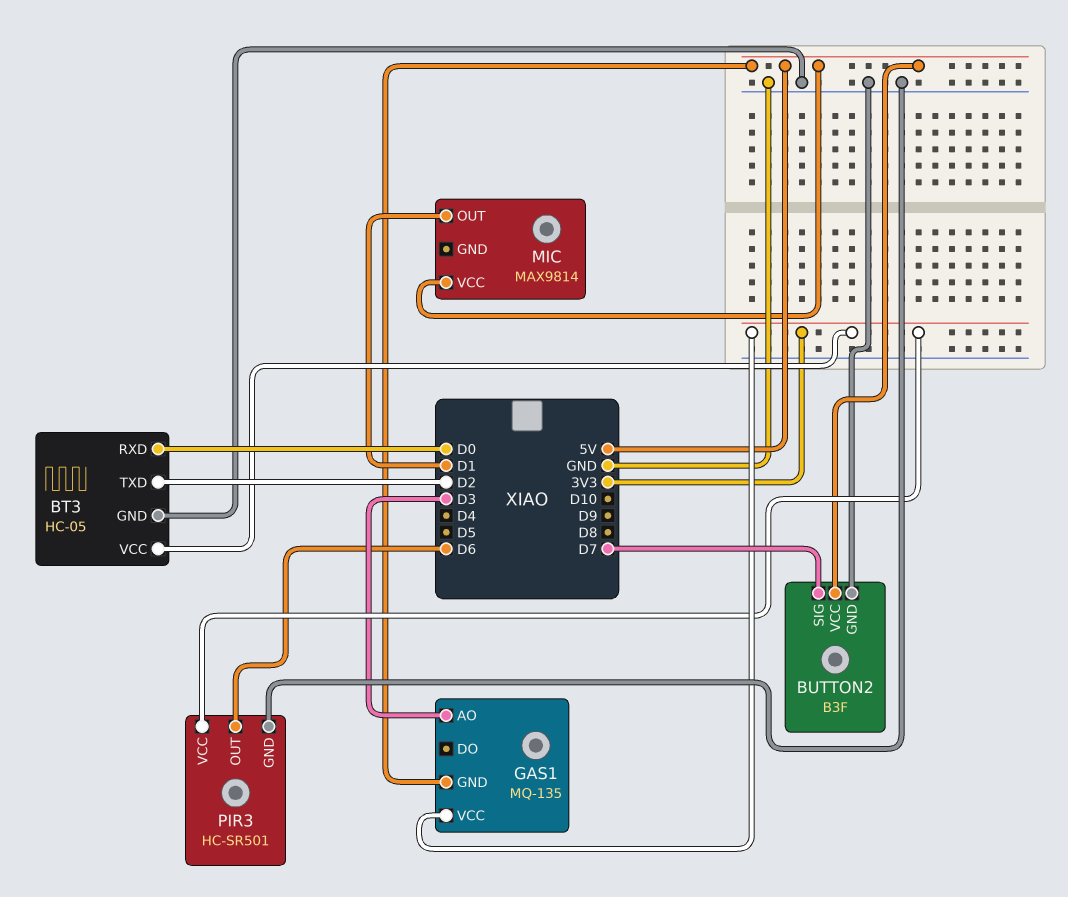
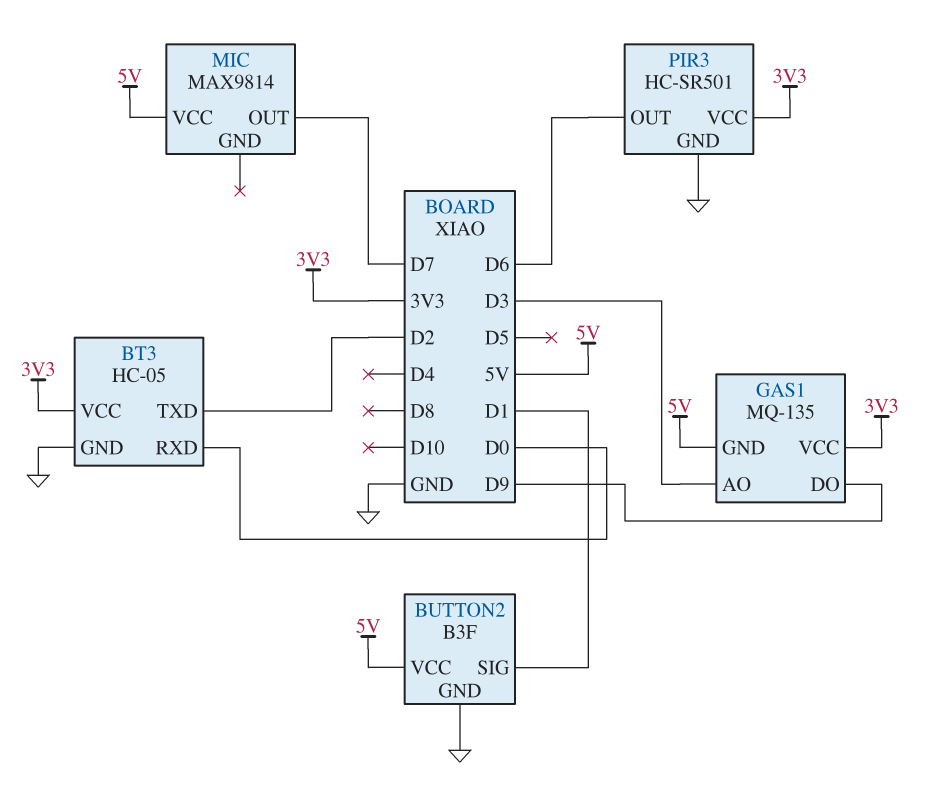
BUTTON2 pin SIG: D7 -> D1
GAS1 pin DO: none -> D9
MIC pin OUT: D1 -> D7

